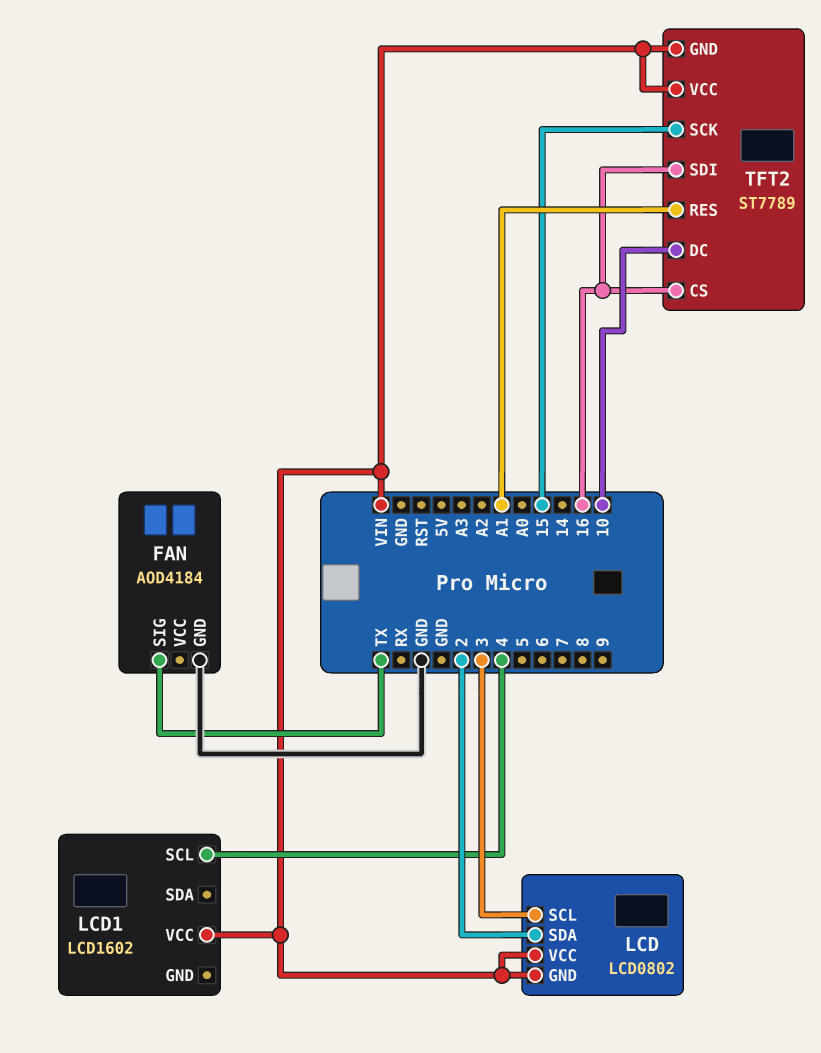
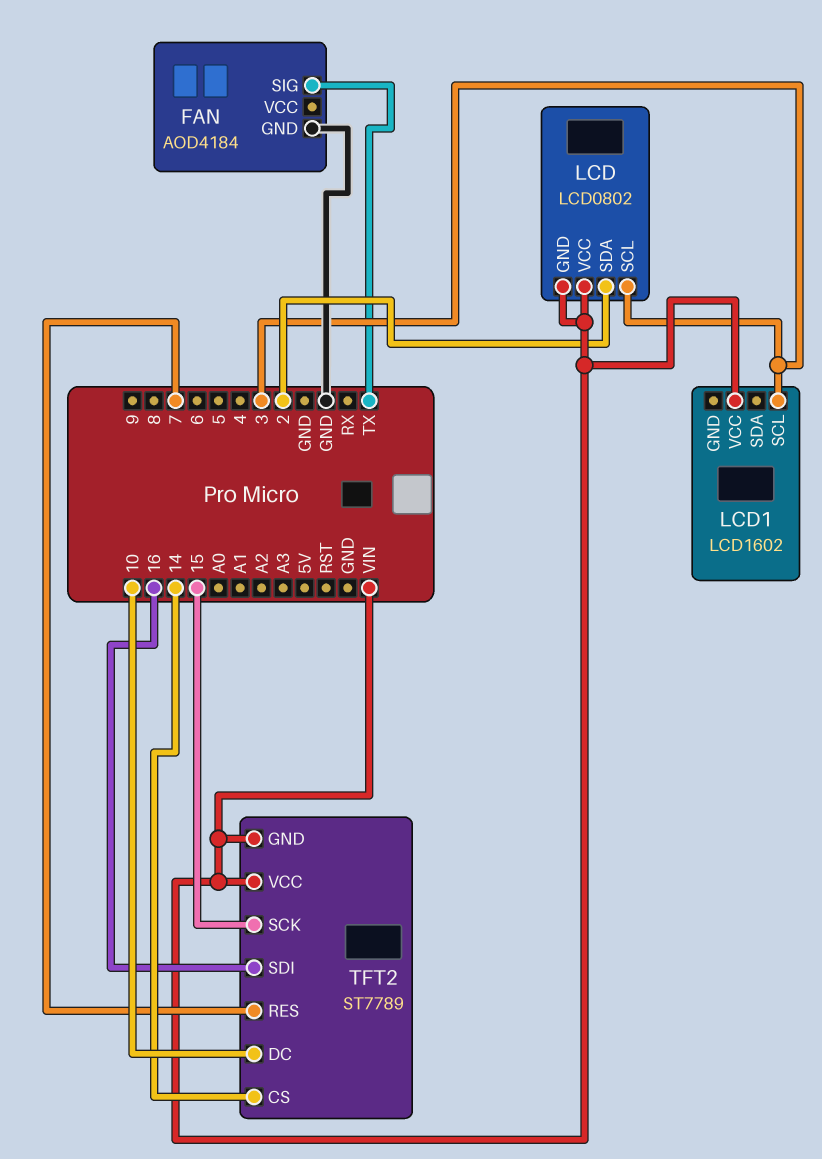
LCD1 pin SCL: 4 -> 3
TFT2 pin CS: 16 -> 14
TFT2 pin RES: A1 -> 7

